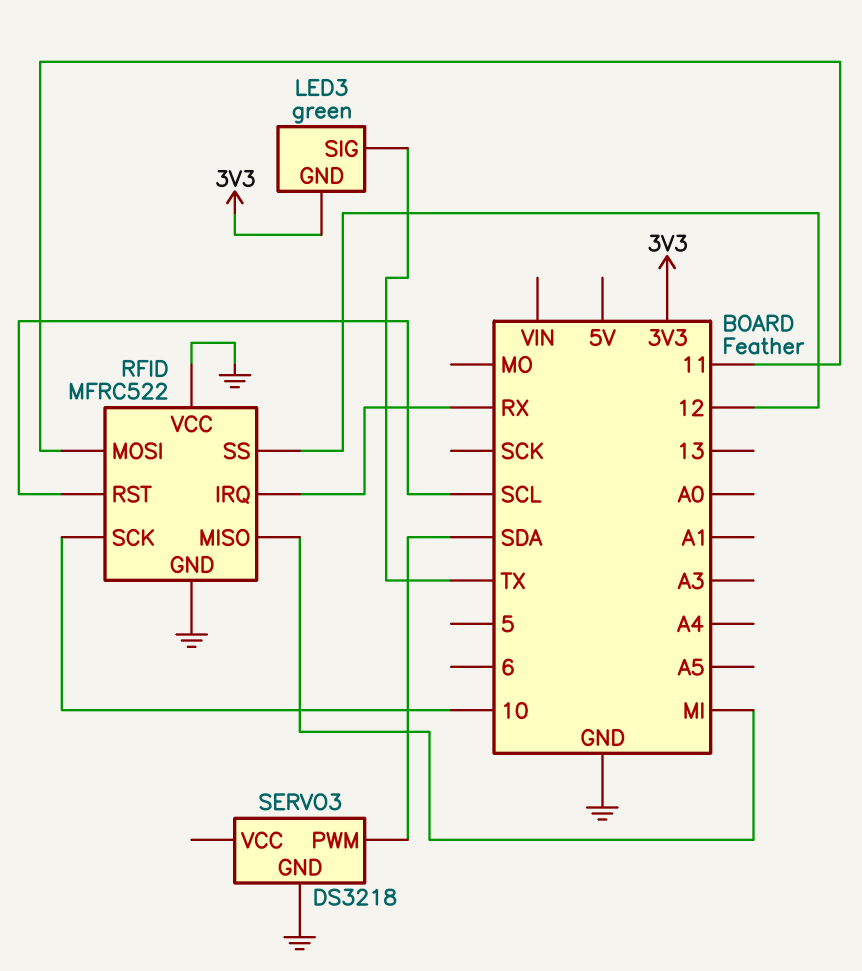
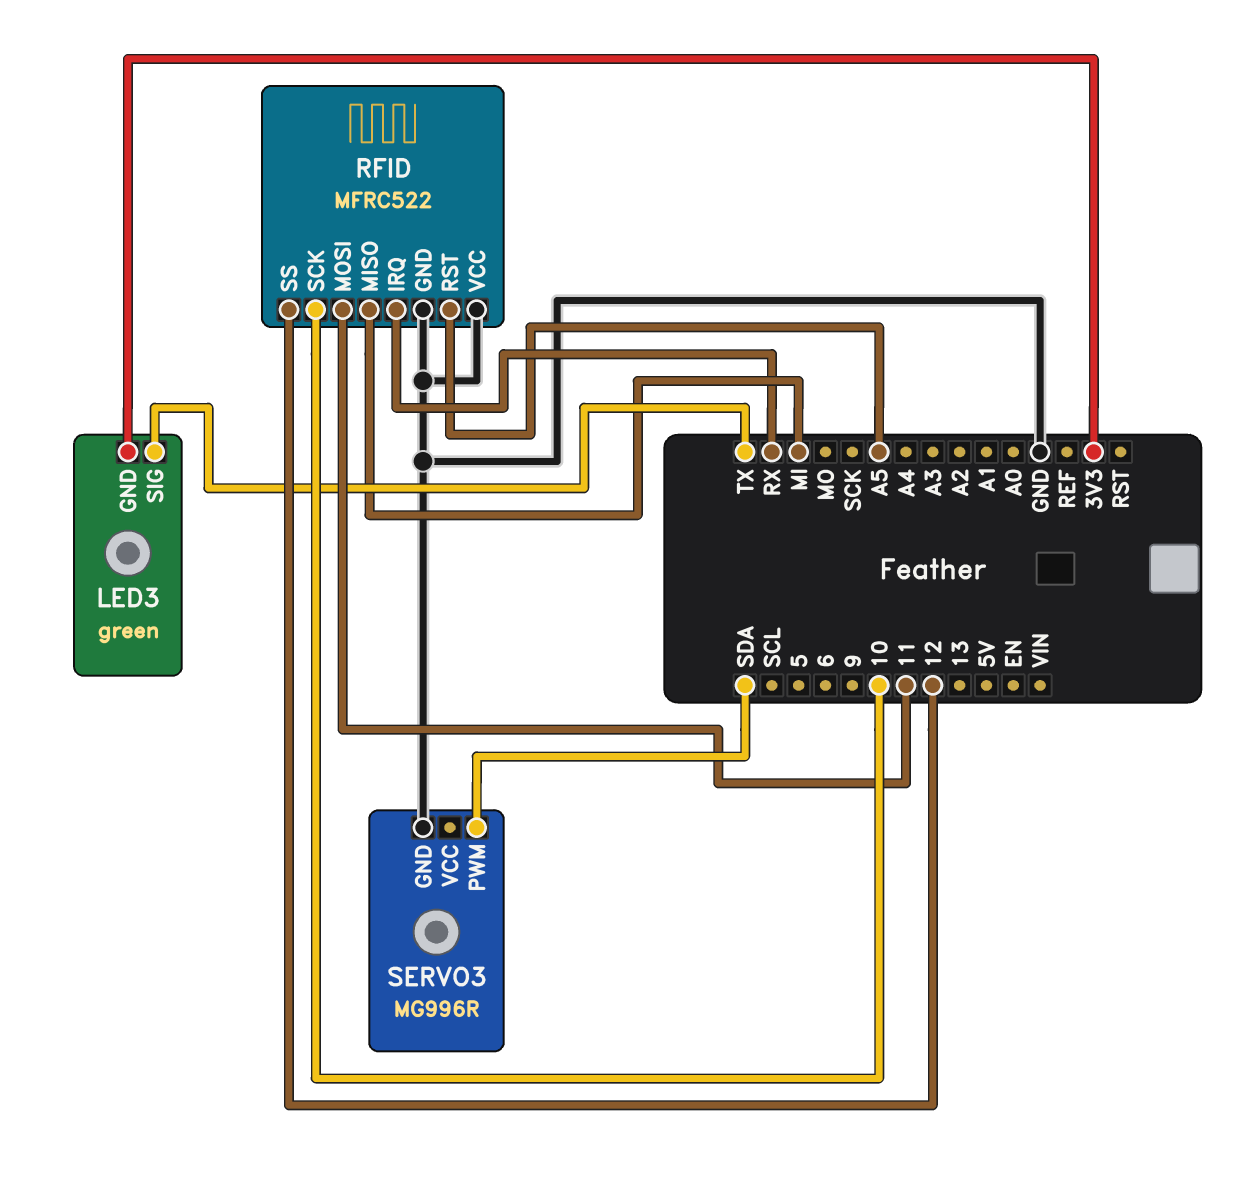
RFID pin RST: SCL -> A5
SERVO3: DS3218 -> MG996R

